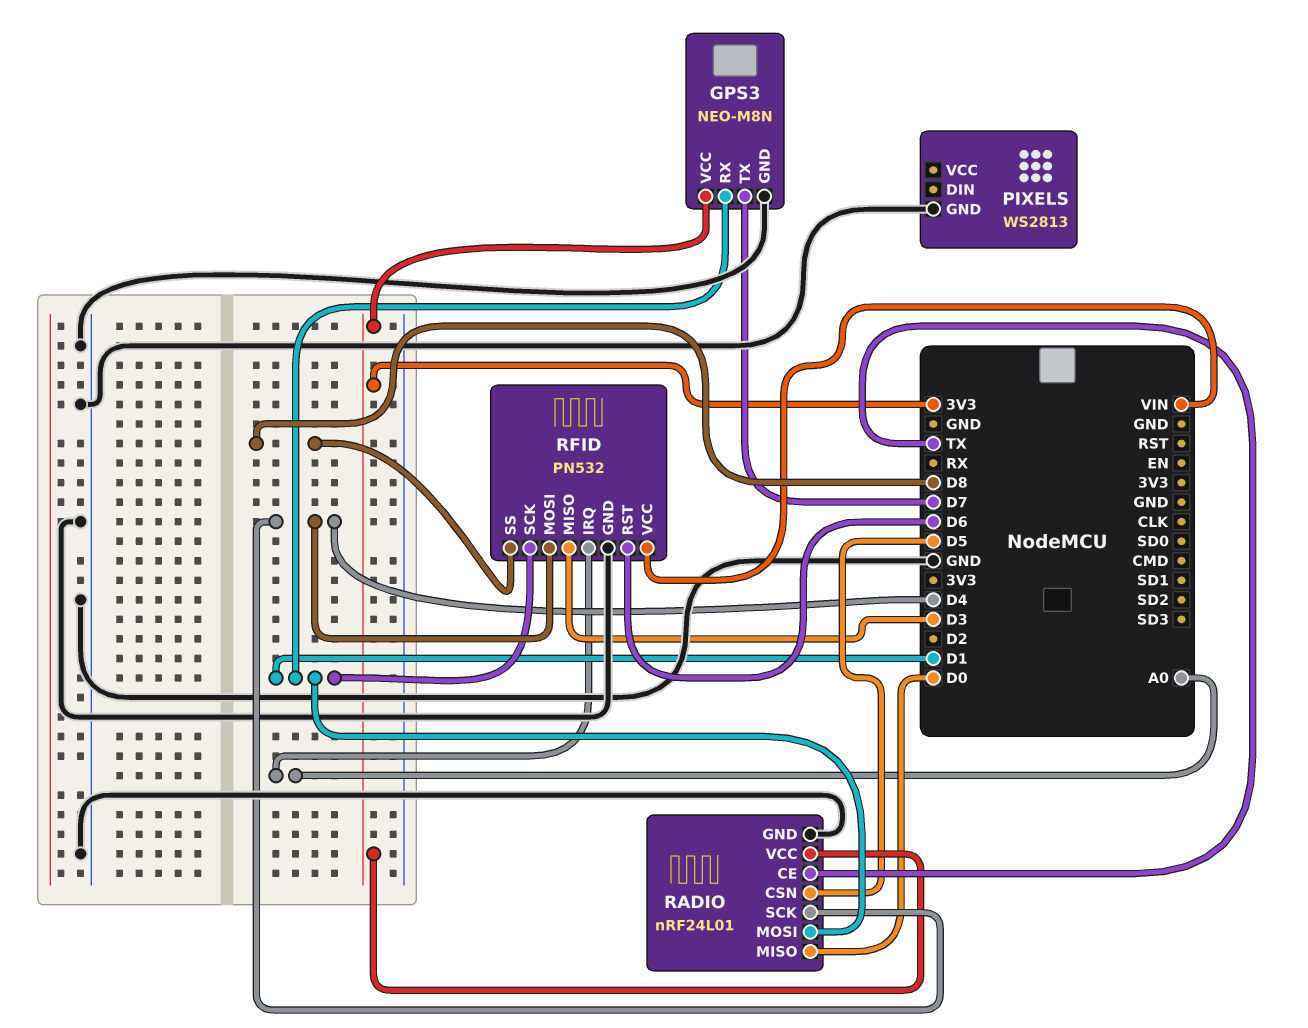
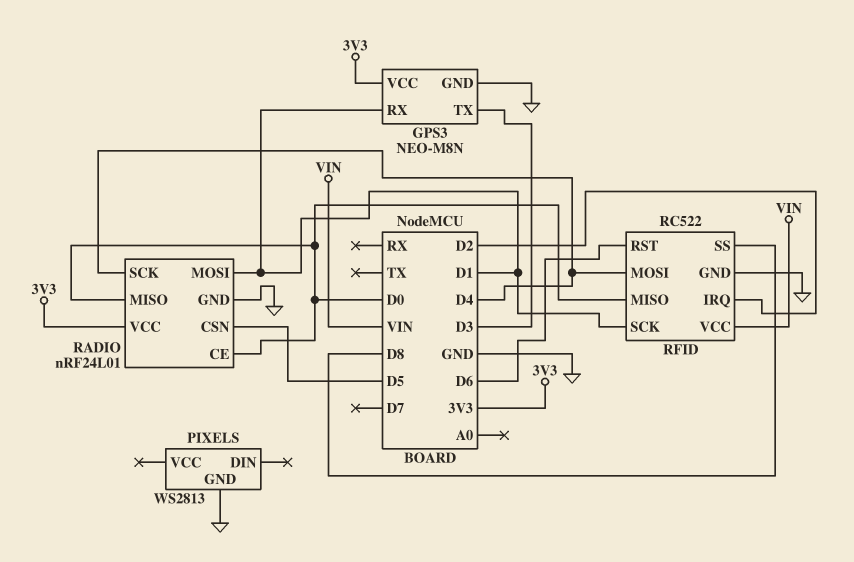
GPS3 pin TX: D7 -> D3
RADIO pin CE: TX -> D0
RFID: PN532 -> RC522
RFID pin IRQ: A0 -> D2
RFID pin MISO: D3 -> D0

